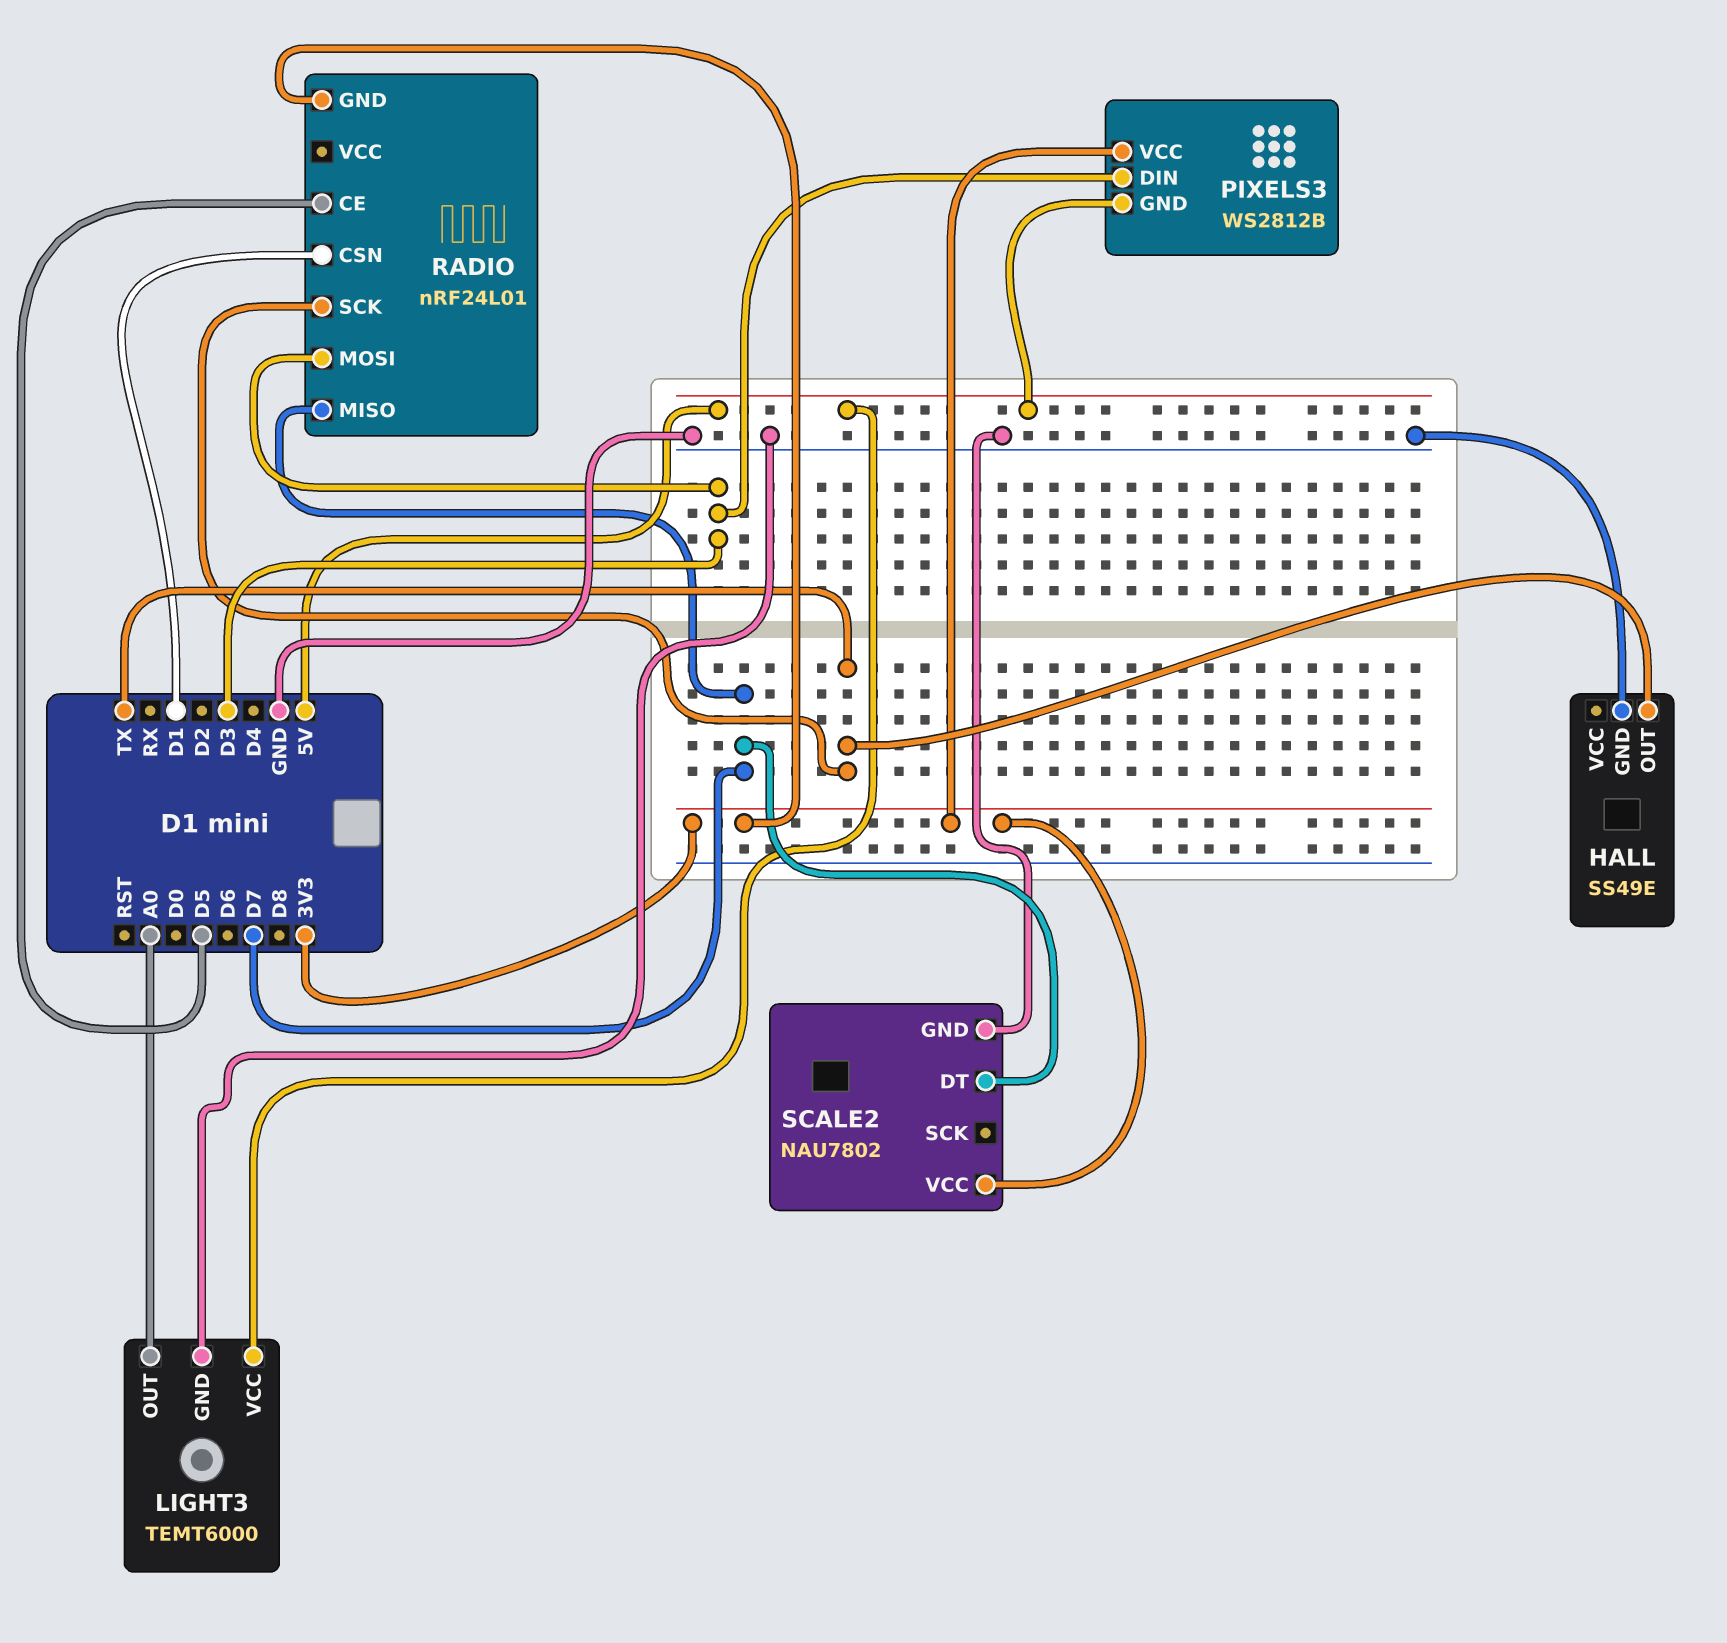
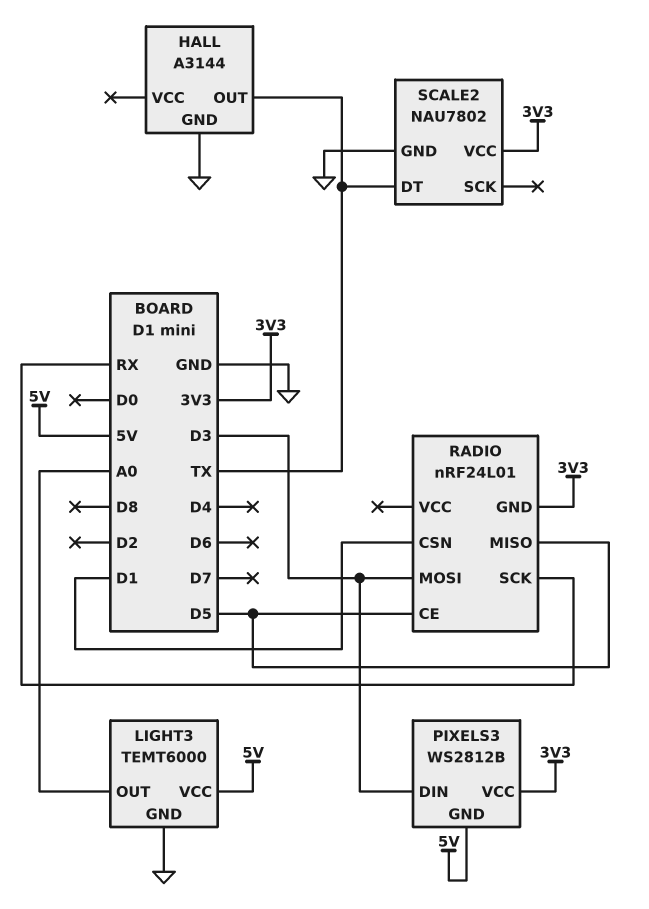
HALL: SS49E -> A3144
RADIO pin MISO: D7 -> D5
RADIO pin SCK: TX -> RX
SCALE2 pin DT: D7 -> TX

